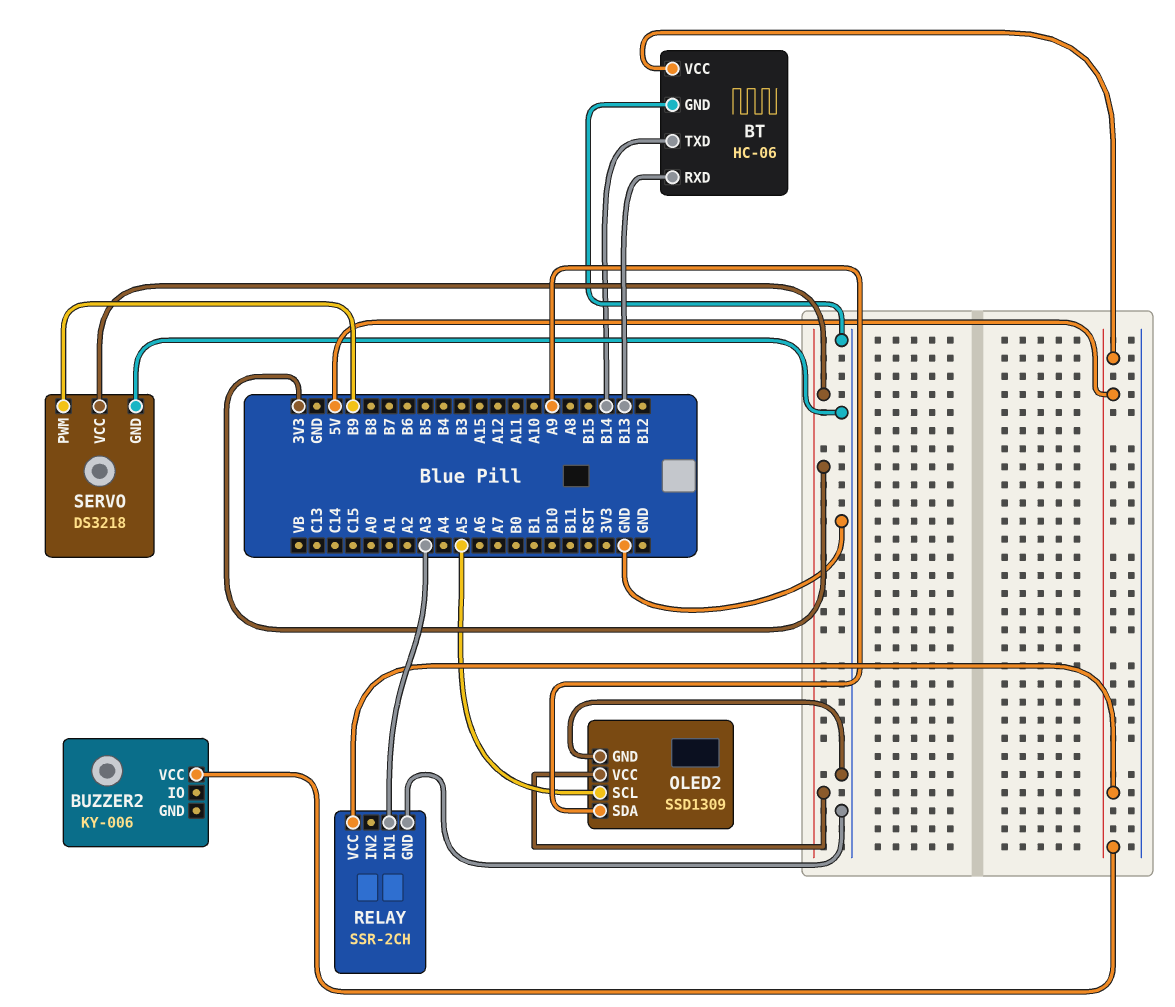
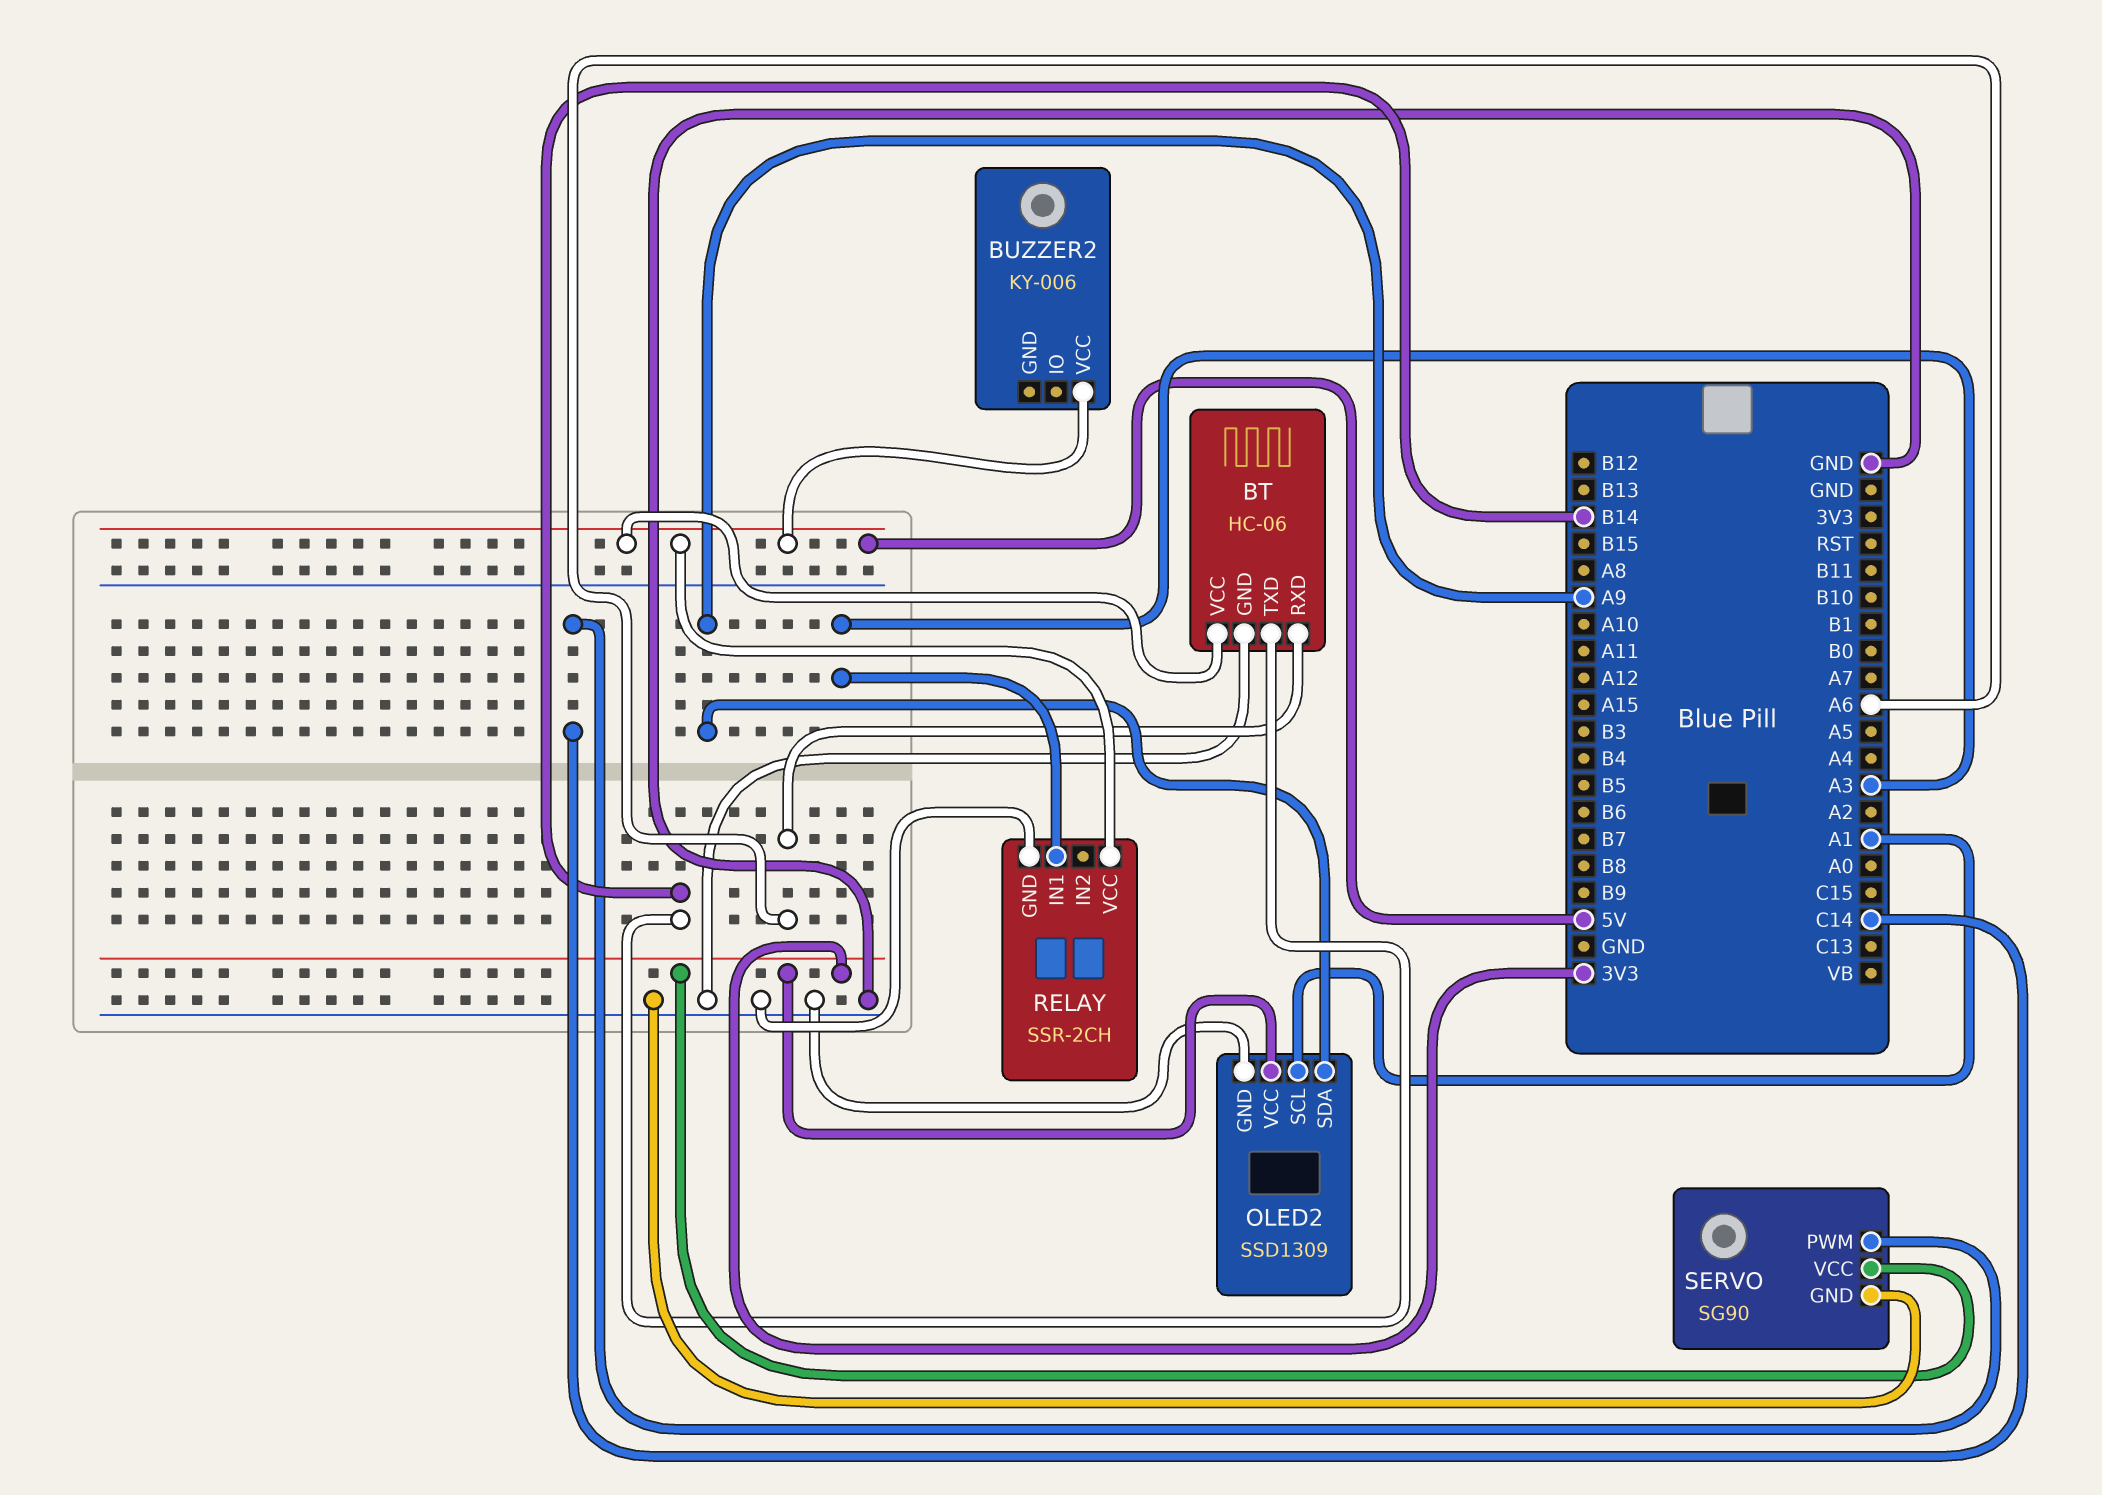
BT pin RXD: B13 -> A6
OLED2 pin SCL: A5 -> A1
SERVO: DS3218 -> SG90
SERVO pin PWM: B9 -> C14

